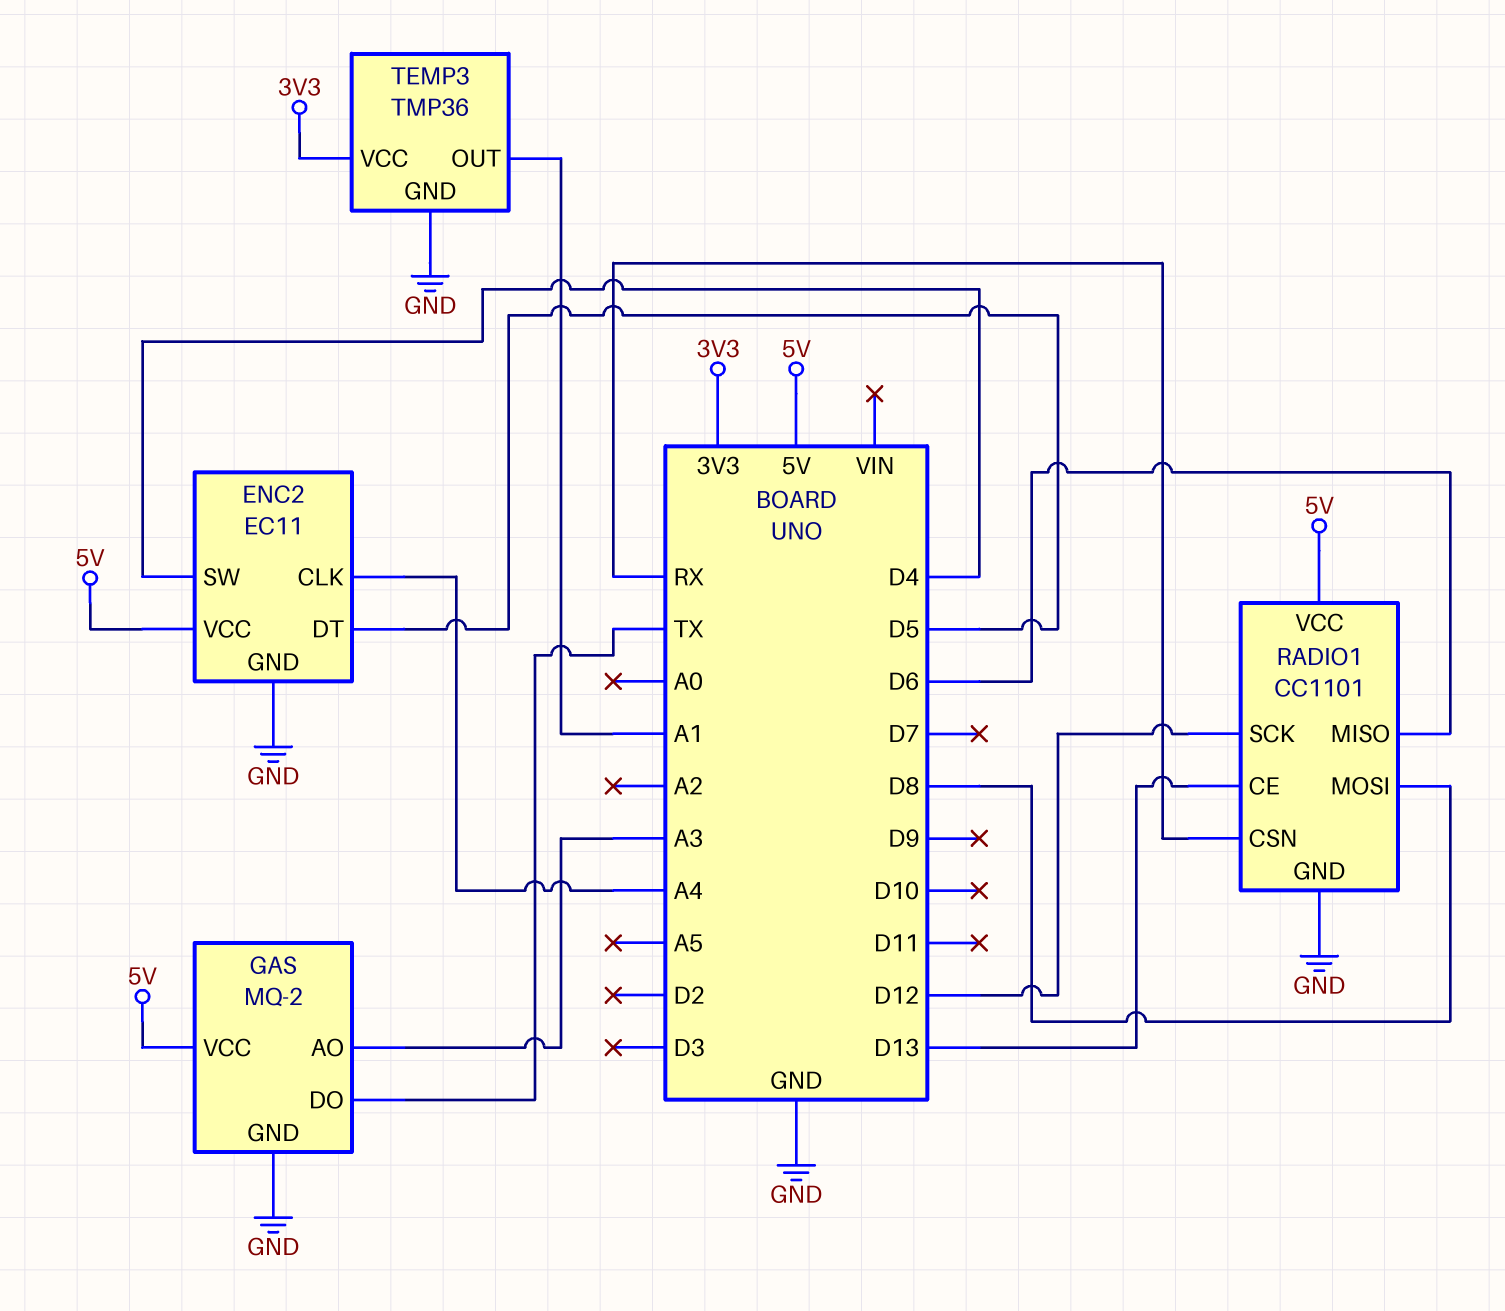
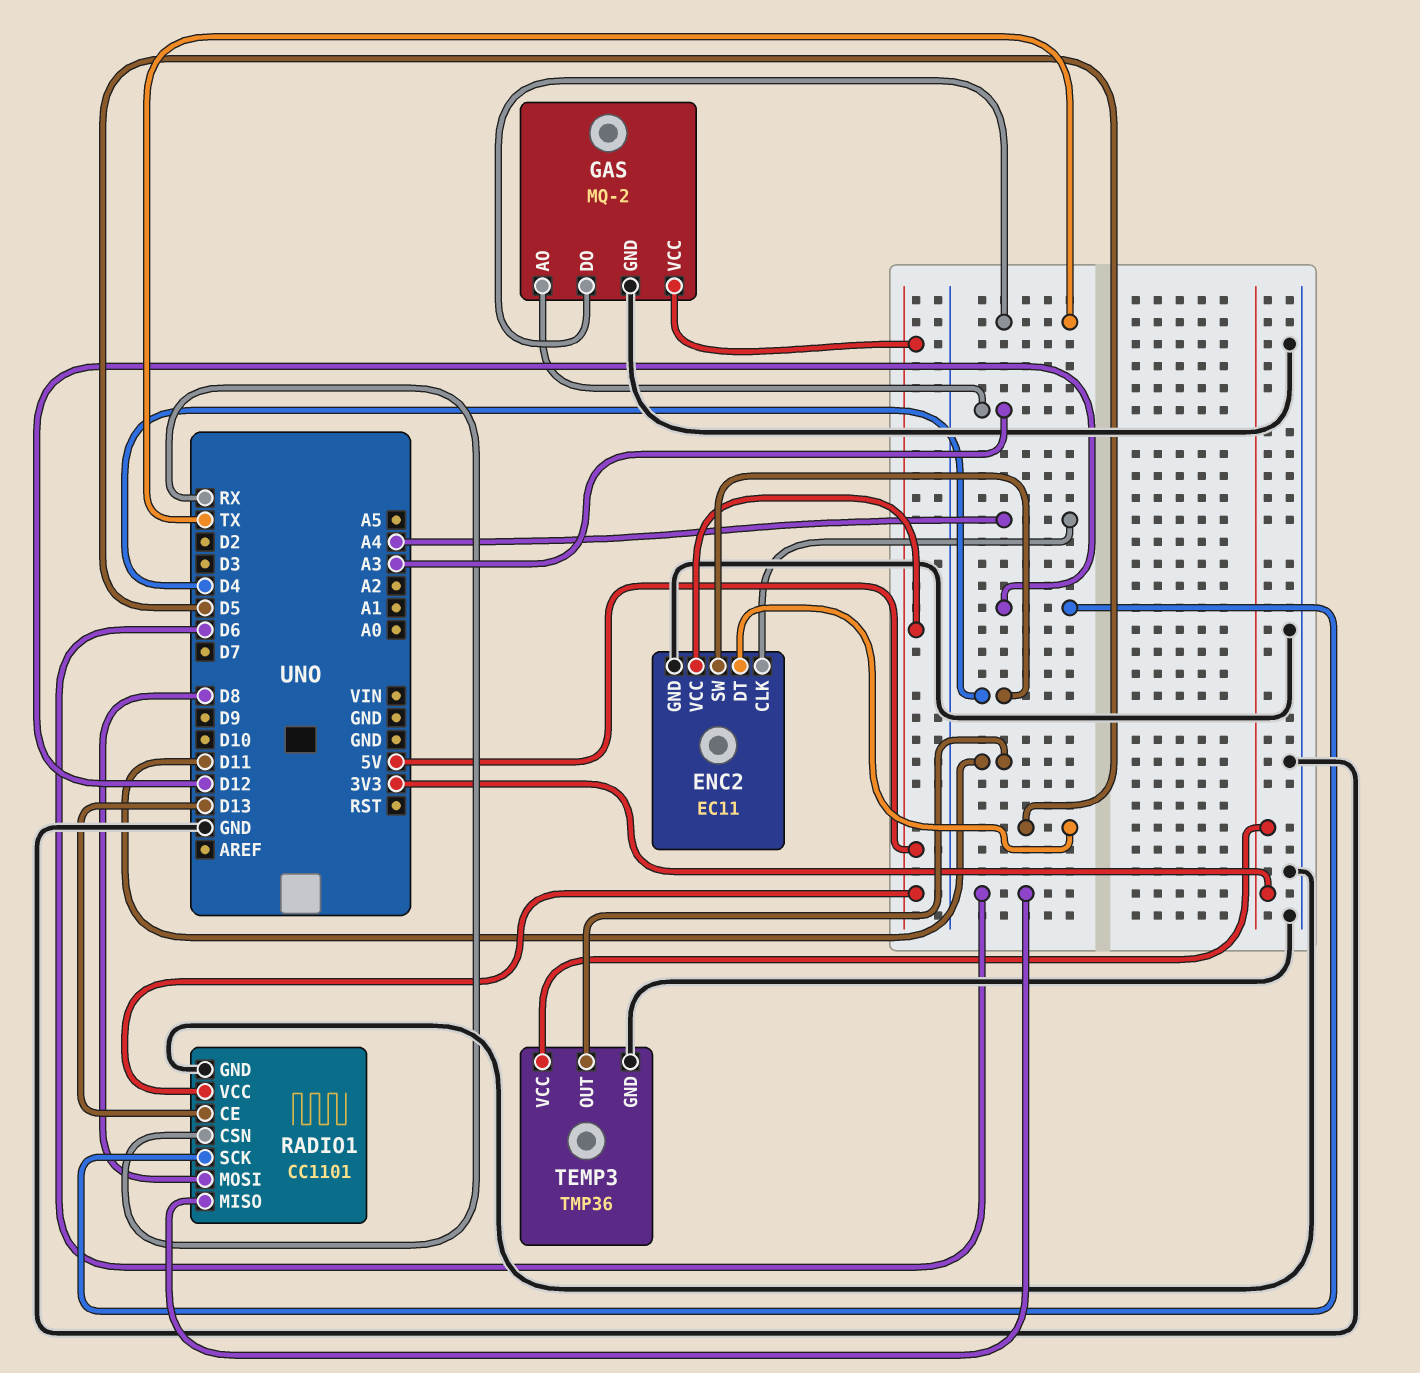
TEMP3 pin OUT: A1 -> D11

